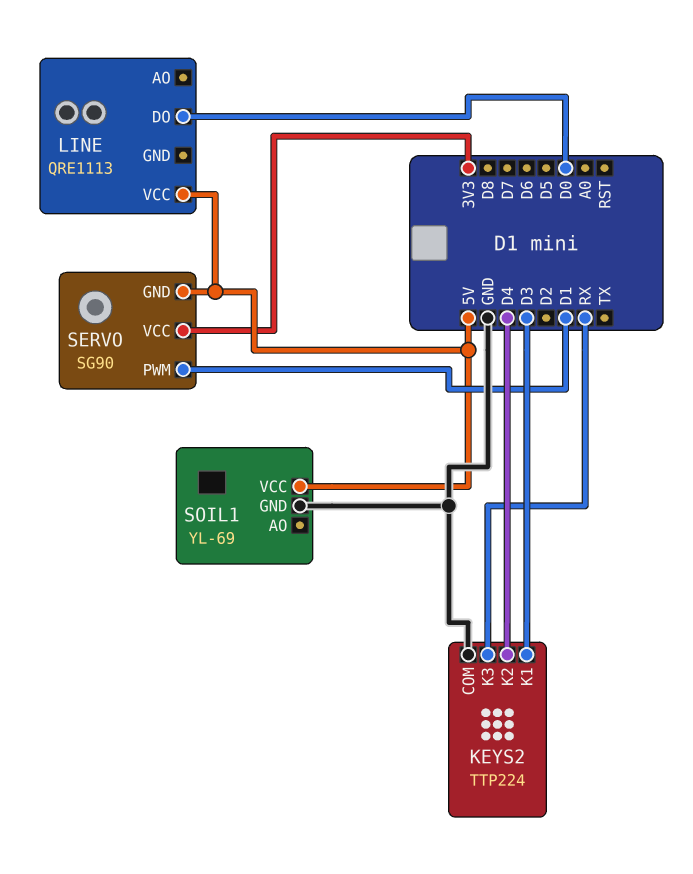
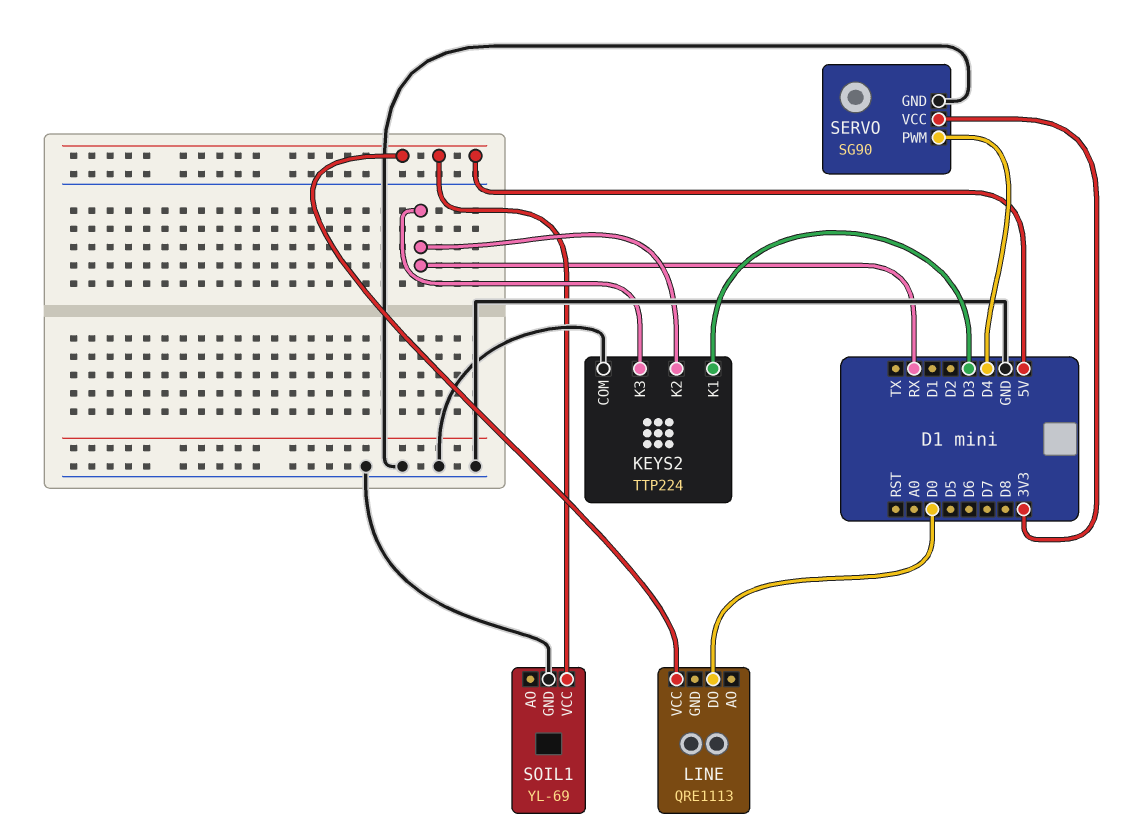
KEYS2 pin K2: D4 -> RX
SERVO pin GND: 5V -> GND
SERVO pin PWM: D1 -> D4

